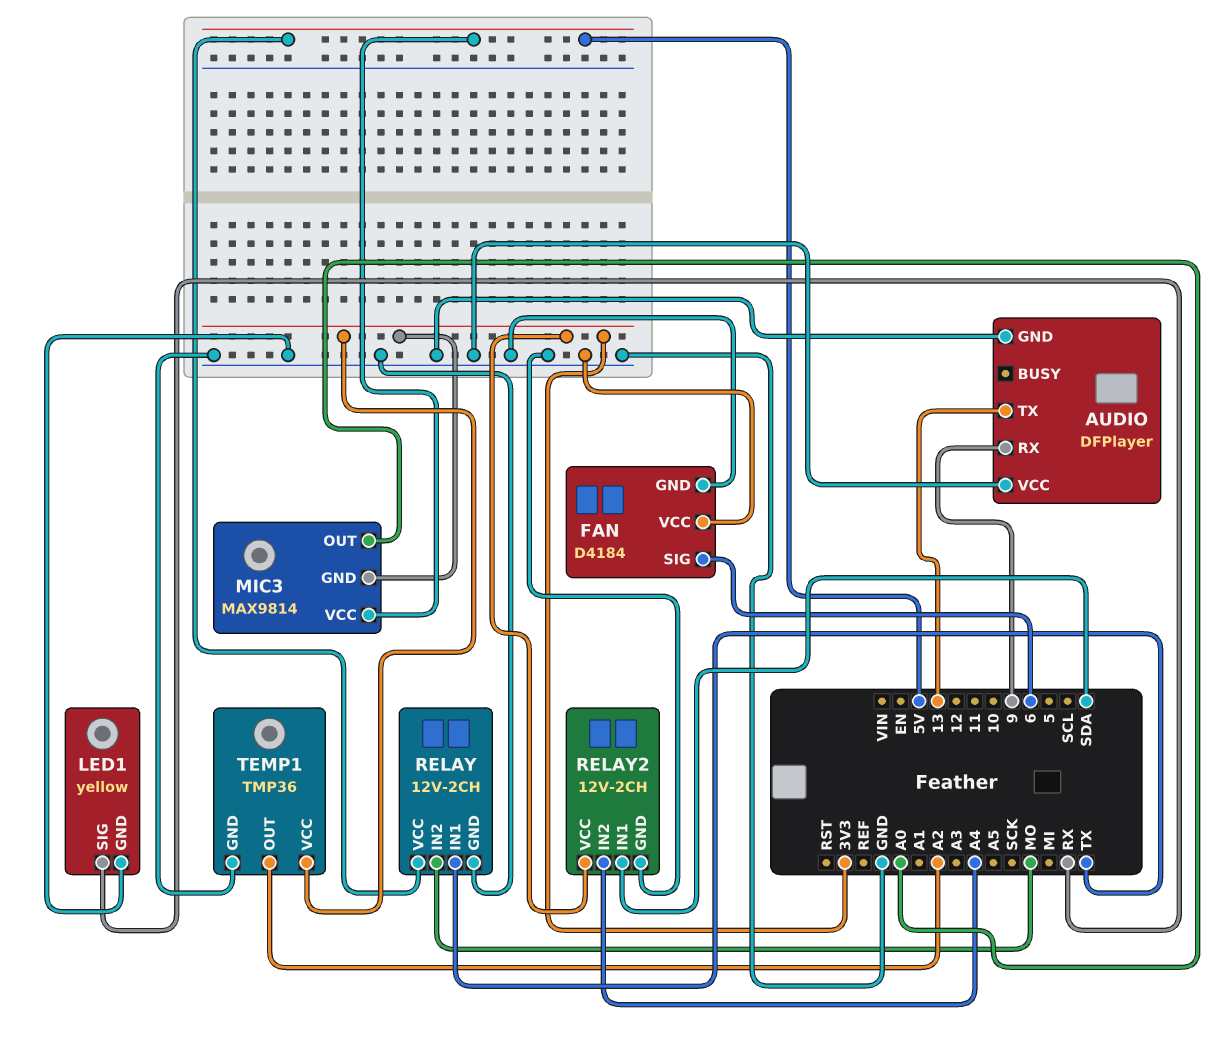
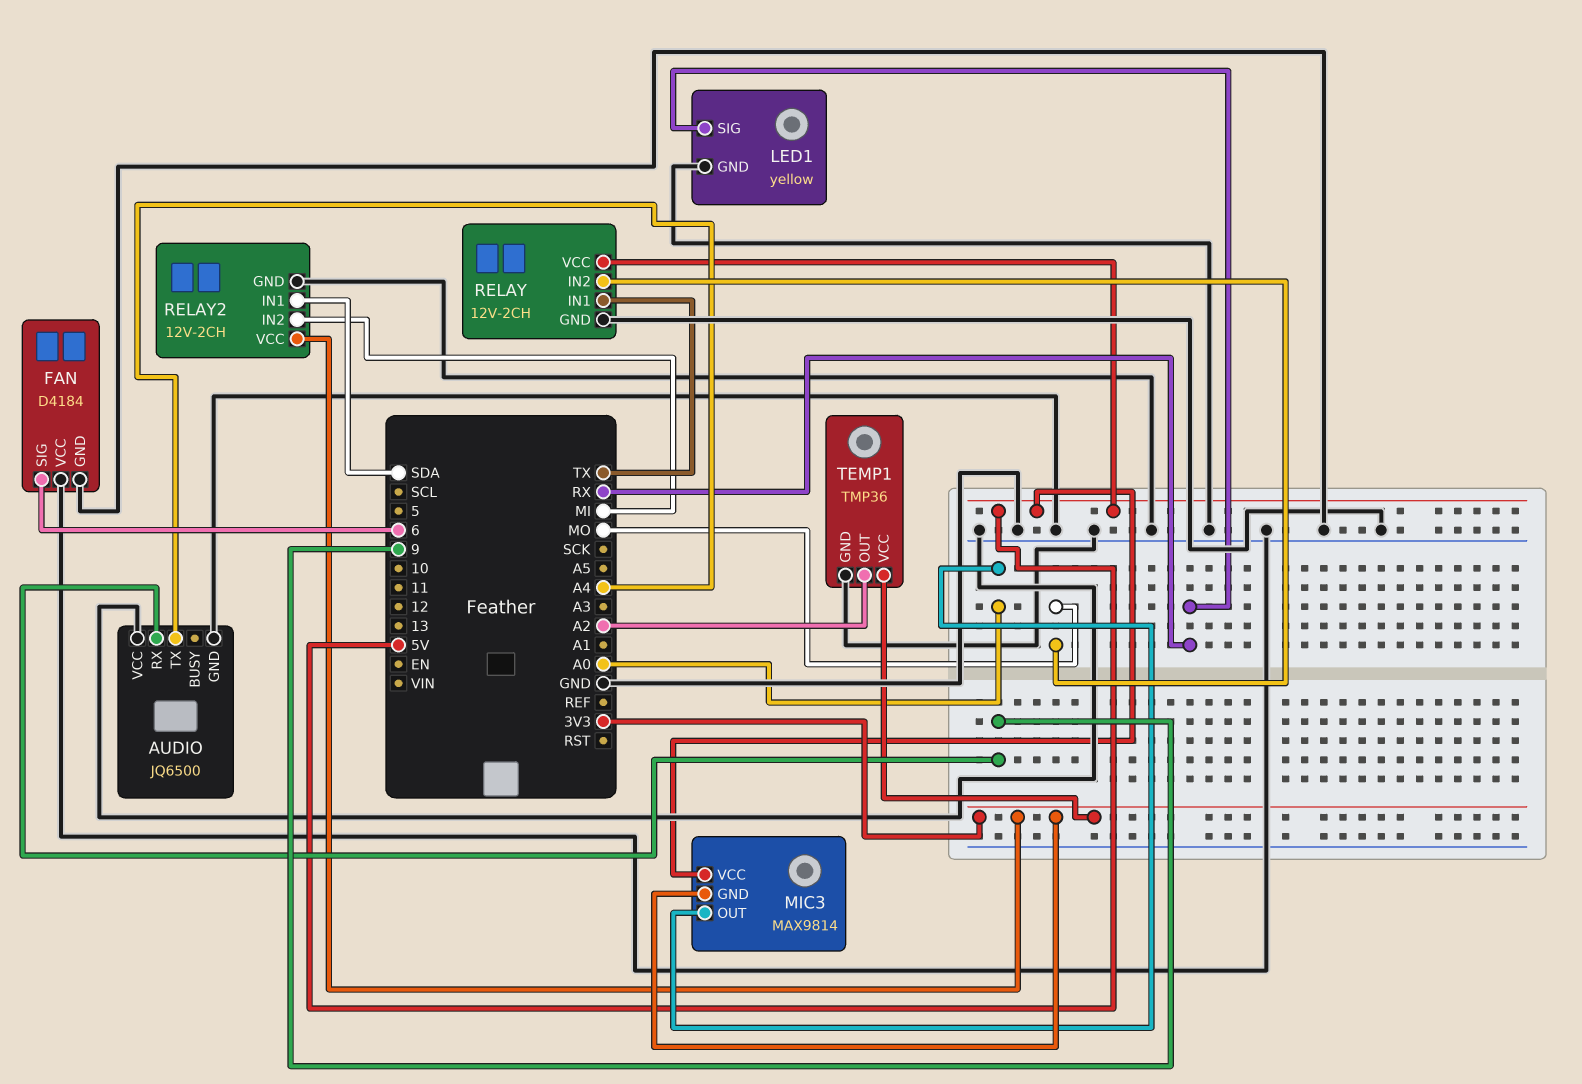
AUDIO: DFPlayer -> JQ6500
AUDIO pin TX: 13 -> A4
RELAY2 pin IN2: A4 -> MI

